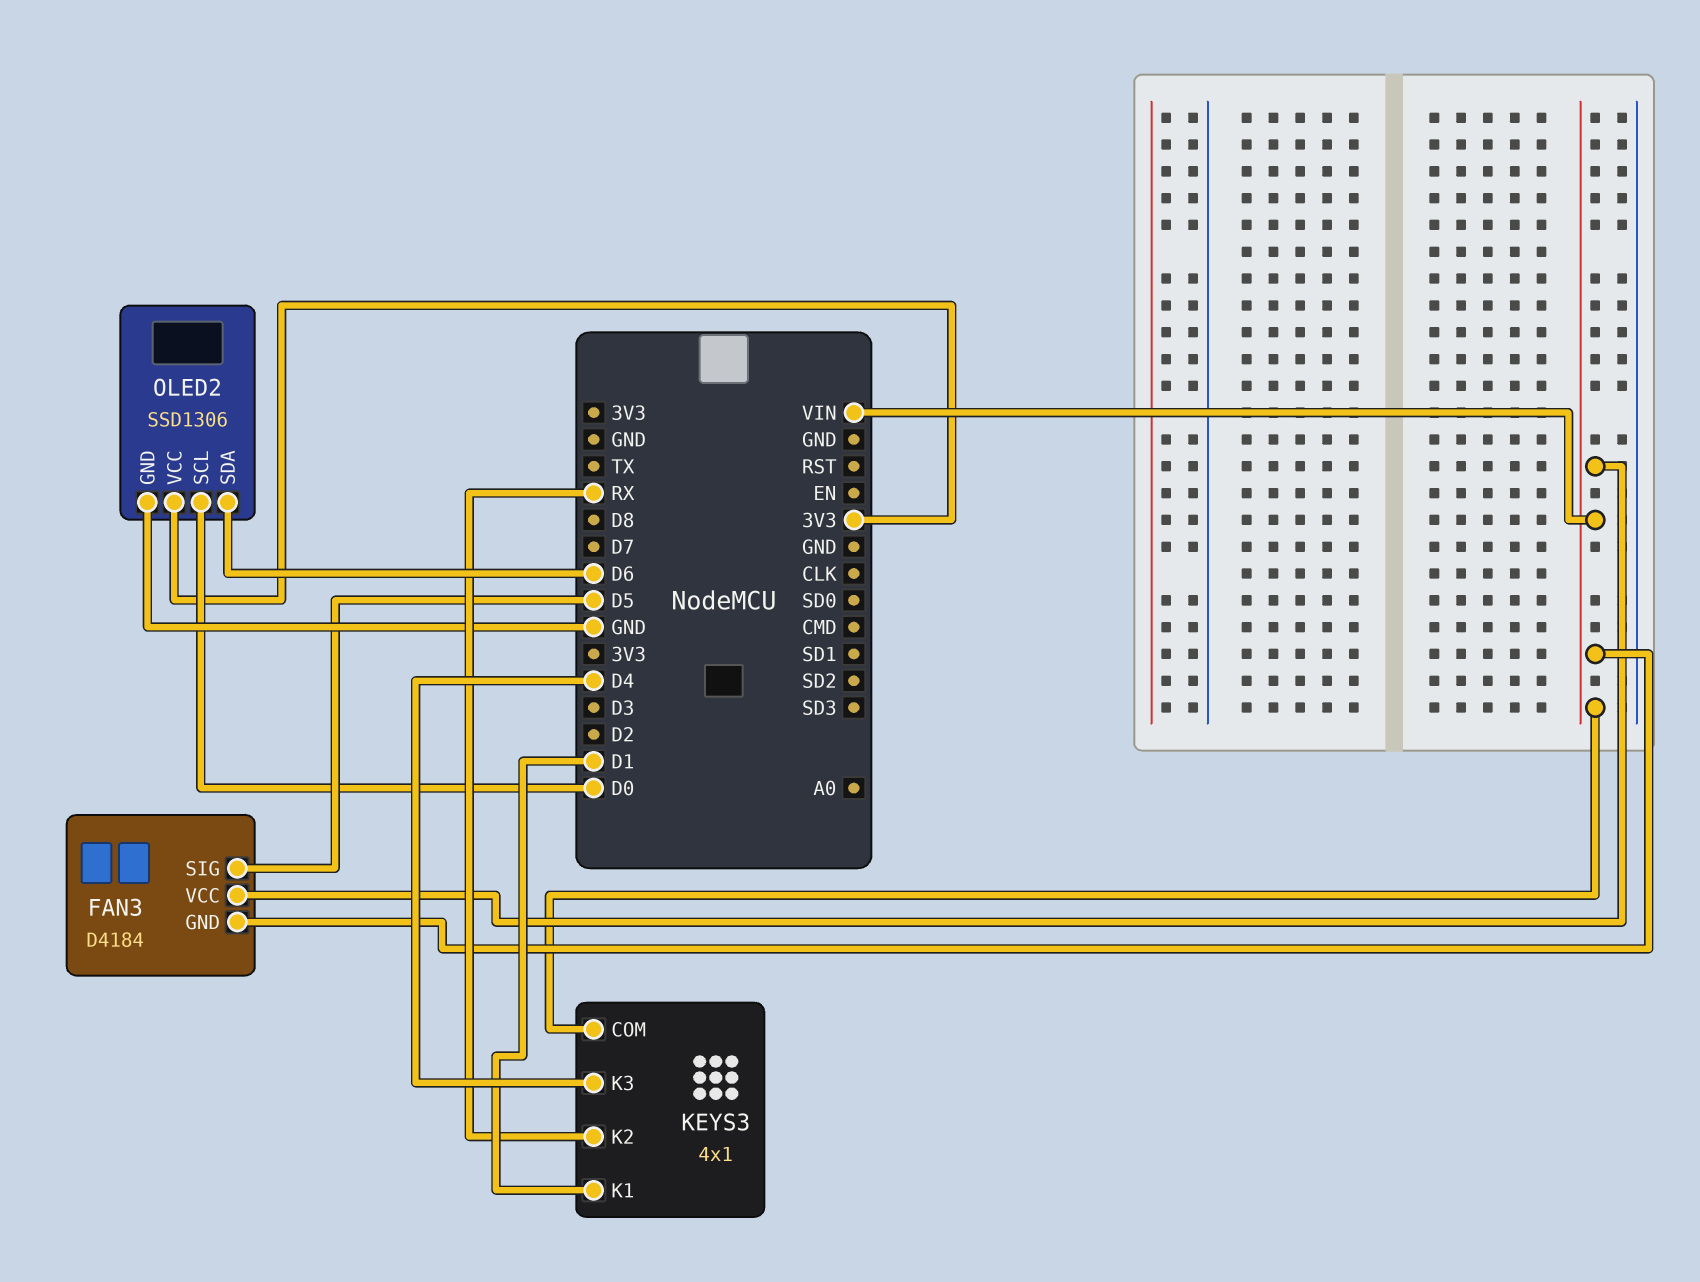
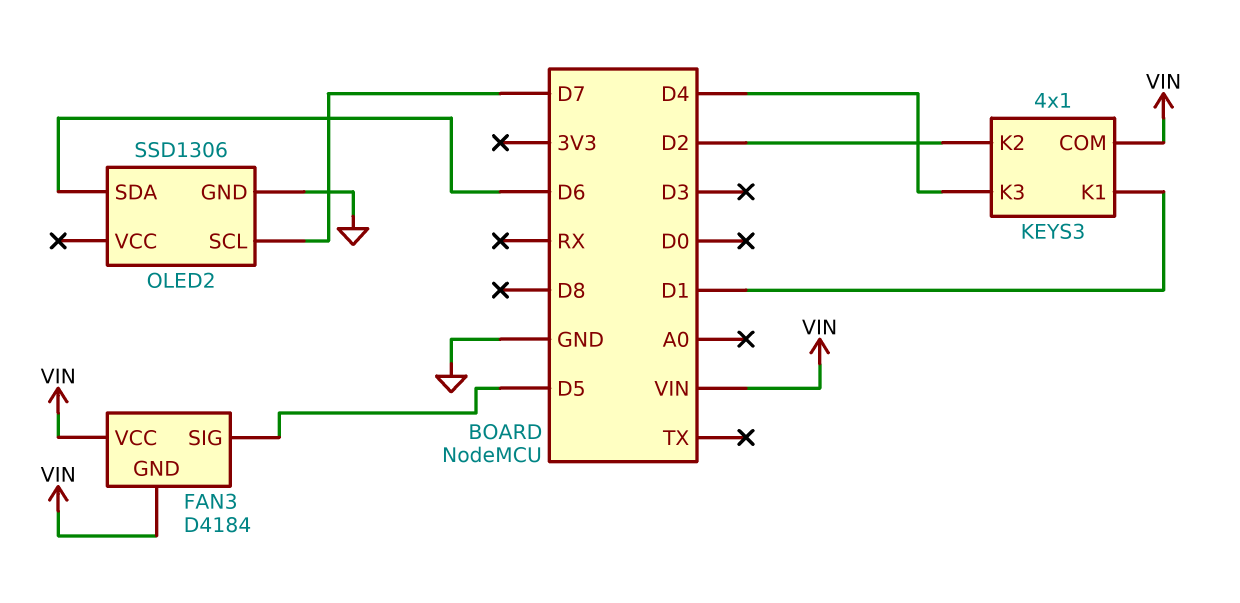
KEYS3 pin K2: RX -> D2
OLED2 pin SCL: D0 -> D7
OLED2 pin VCC: 3V3 -> none

